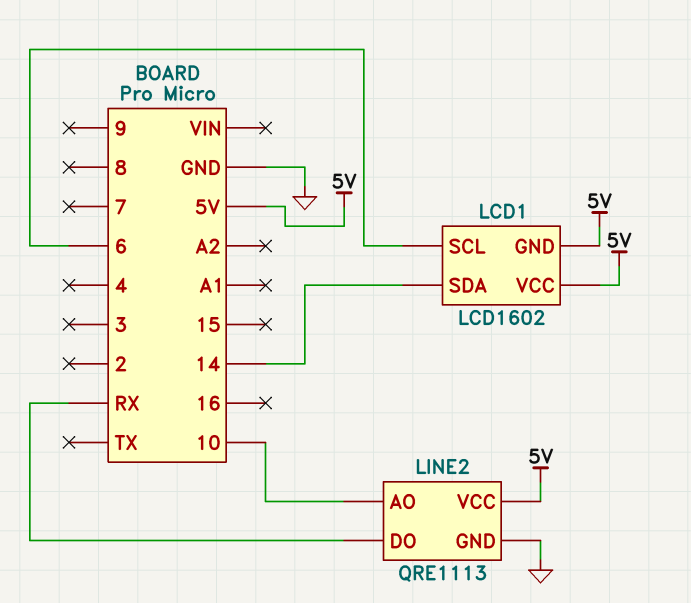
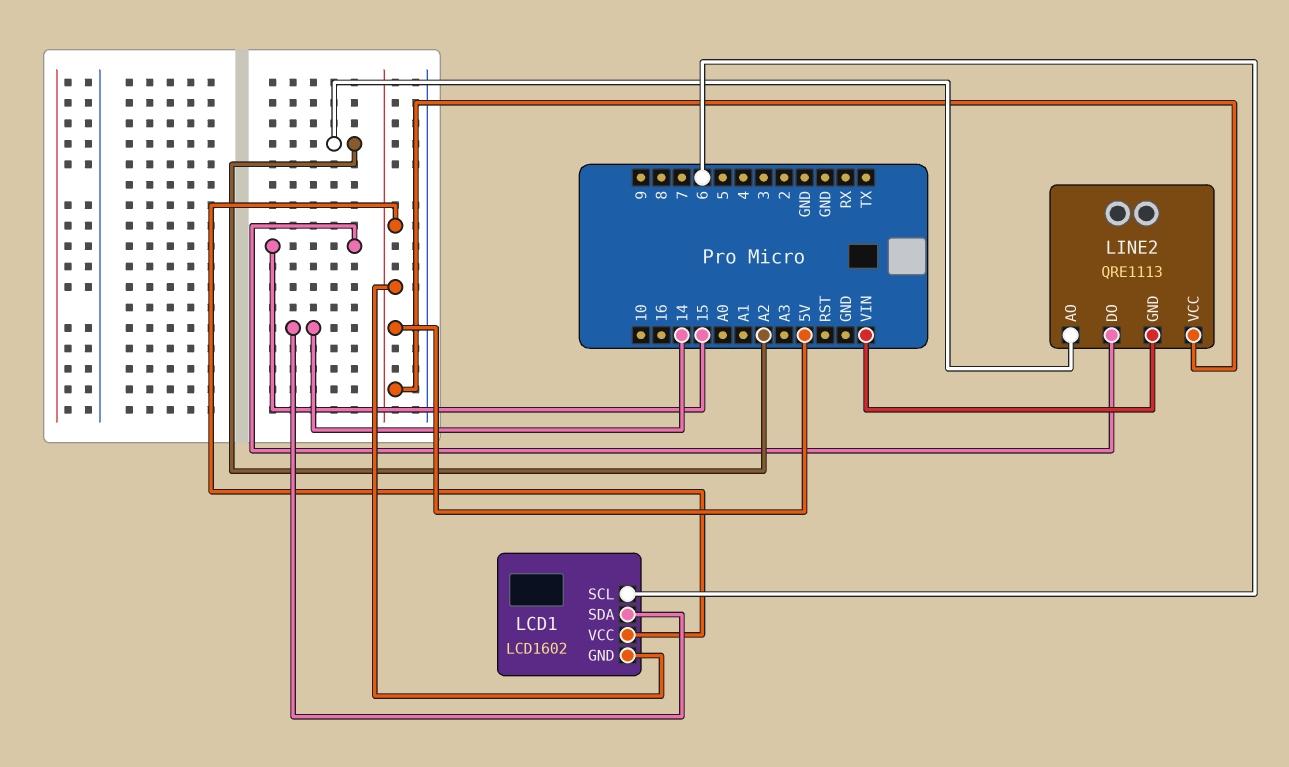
LINE2 pin AO: 10 -> A2
LINE2 pin DO: RX -> 15
LINE2 pin GND: GND -> VIN

